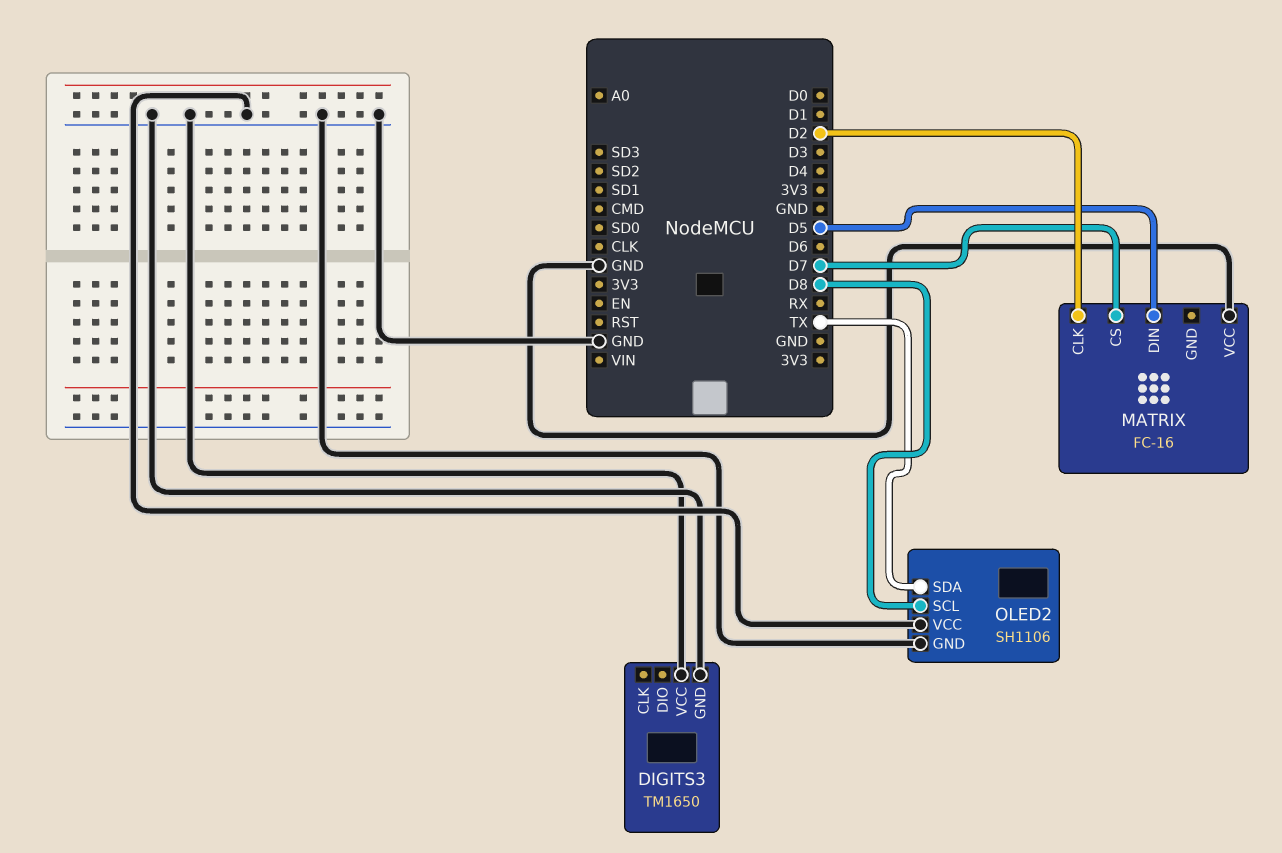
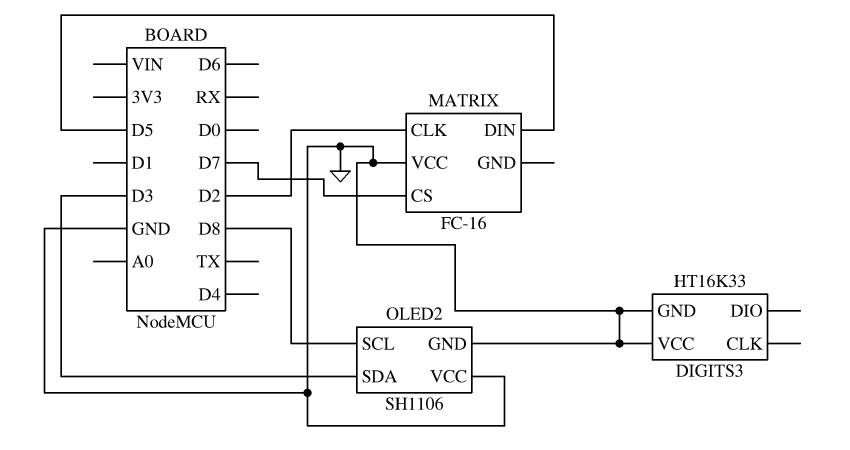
DIGITS3: TM1650 -> HT16K33
OLED2 pin SDA: TX -> D3

